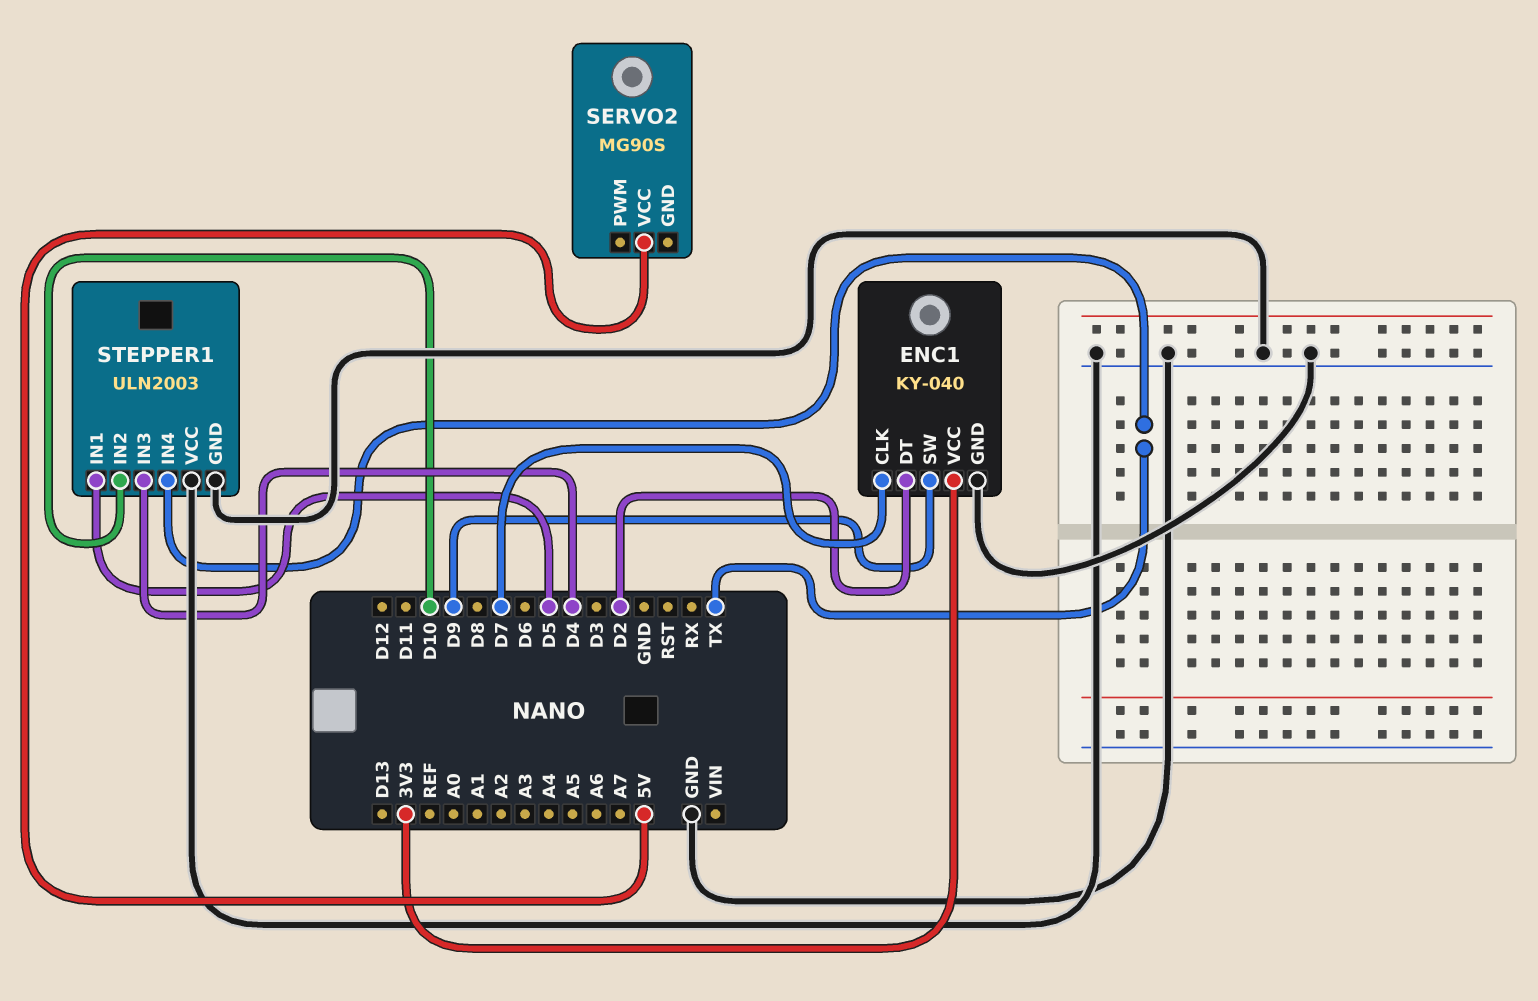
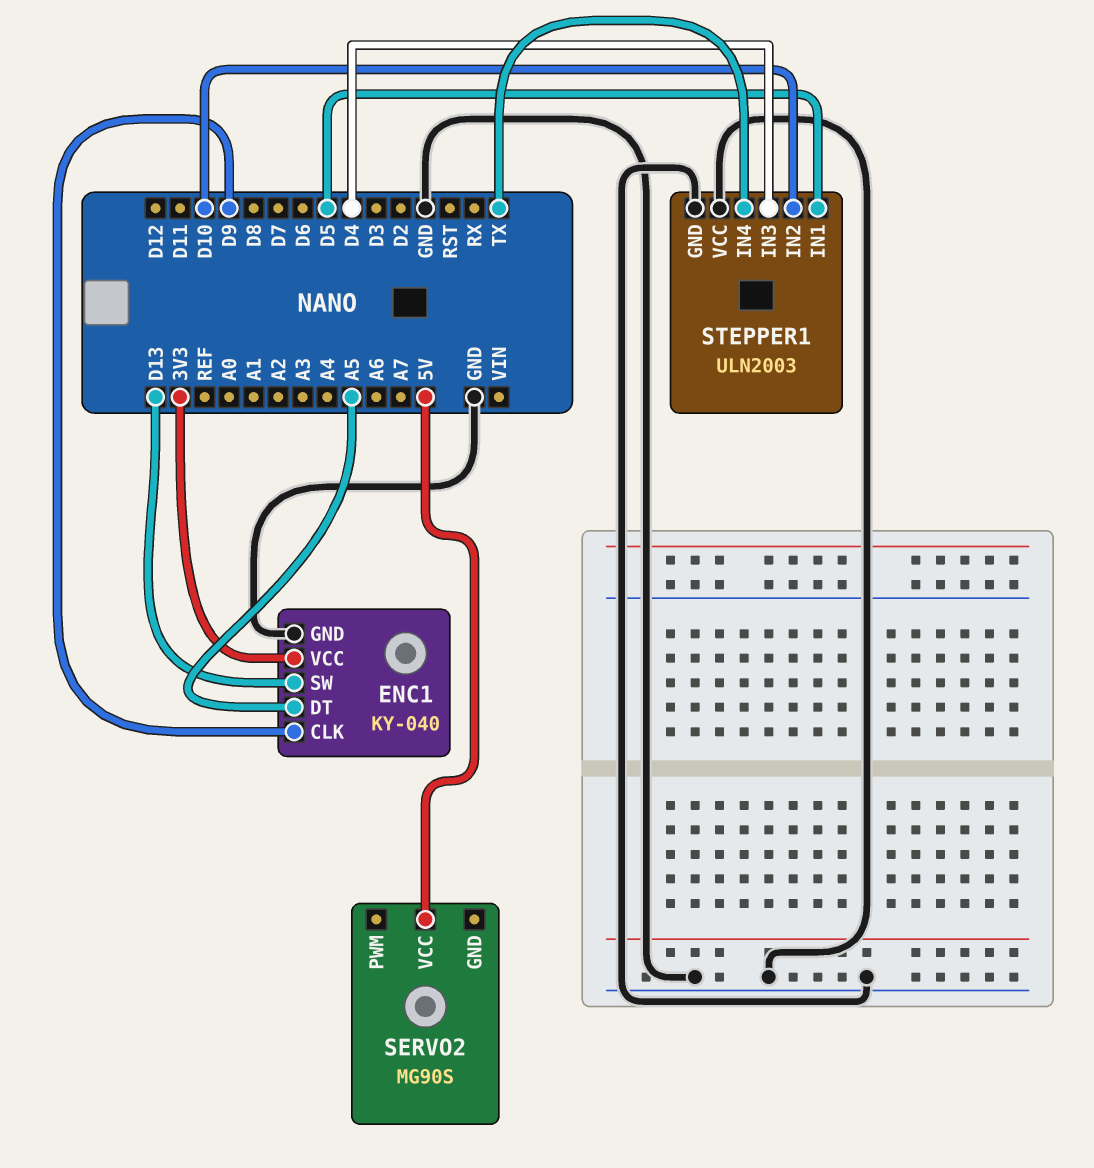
ENC1 pin CLK: D7 -> D9
ENC1 pin DT: D2 -> A5
ENC1 pin SW: D9 -> D13

